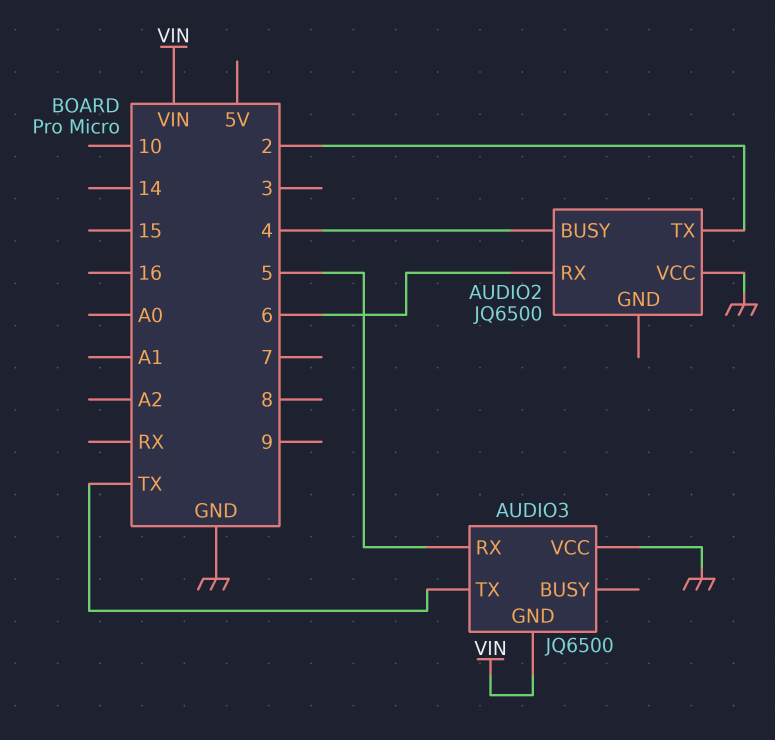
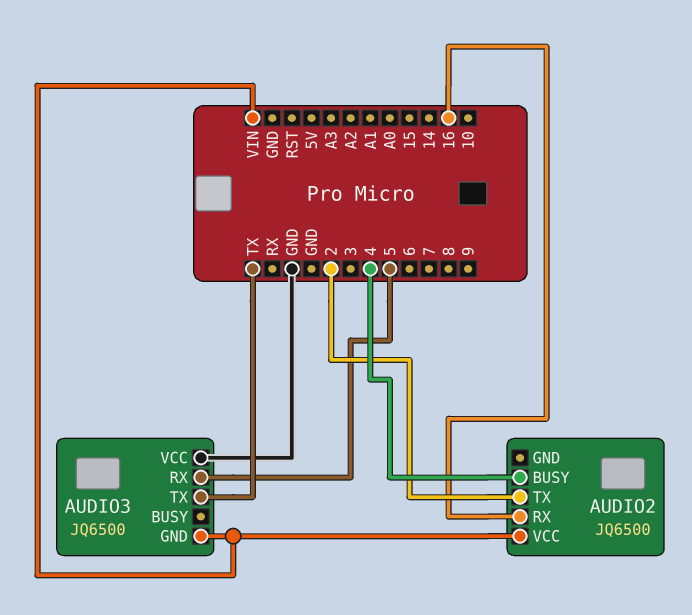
AUDIO2 pin RX: 6 -> 16
AUDIO2 pin VCC: GND -> VIN

